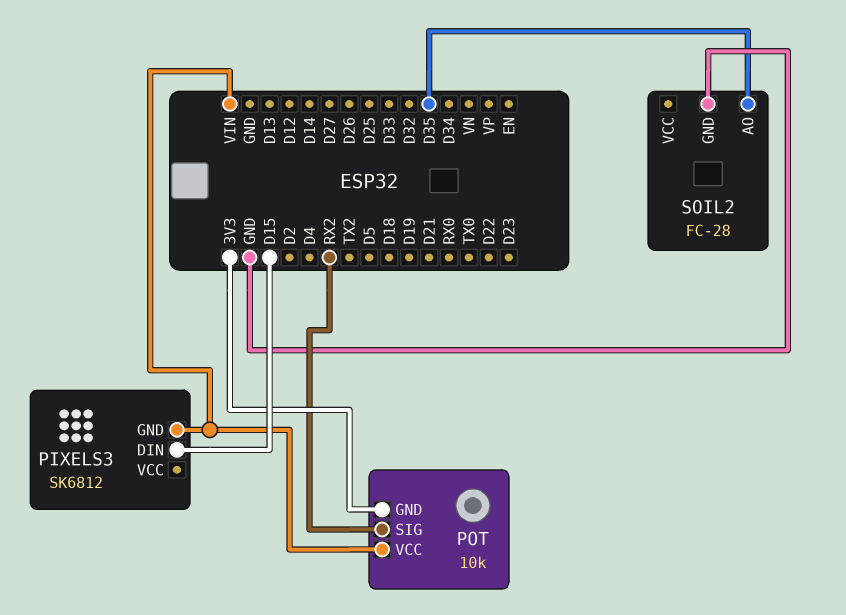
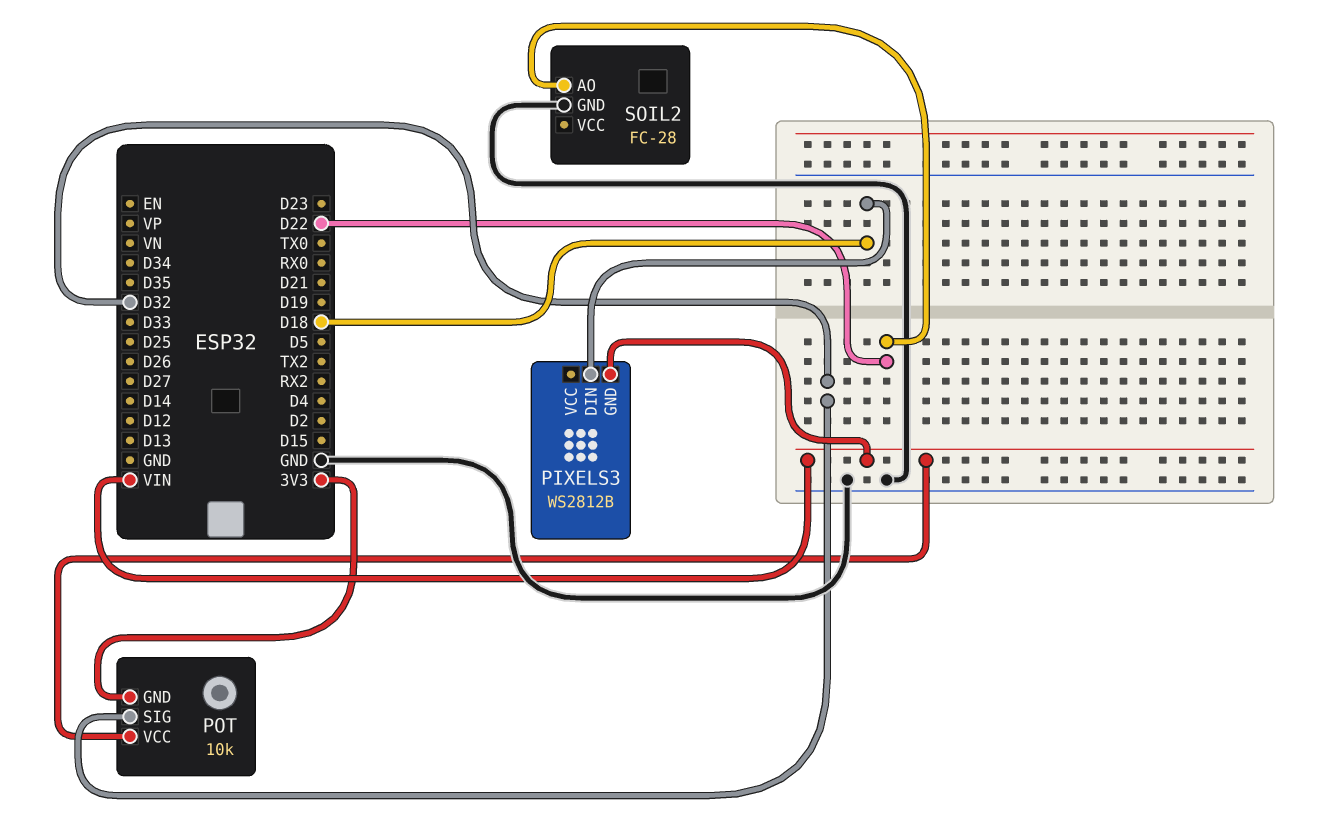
PIXELS3: SK6812 -> WS2812B
PIXELS3 pin DIN: D15 -> D18
POT pin SIG: RX2 -> D32
SOIL2 pin AO: D35 -> D22

